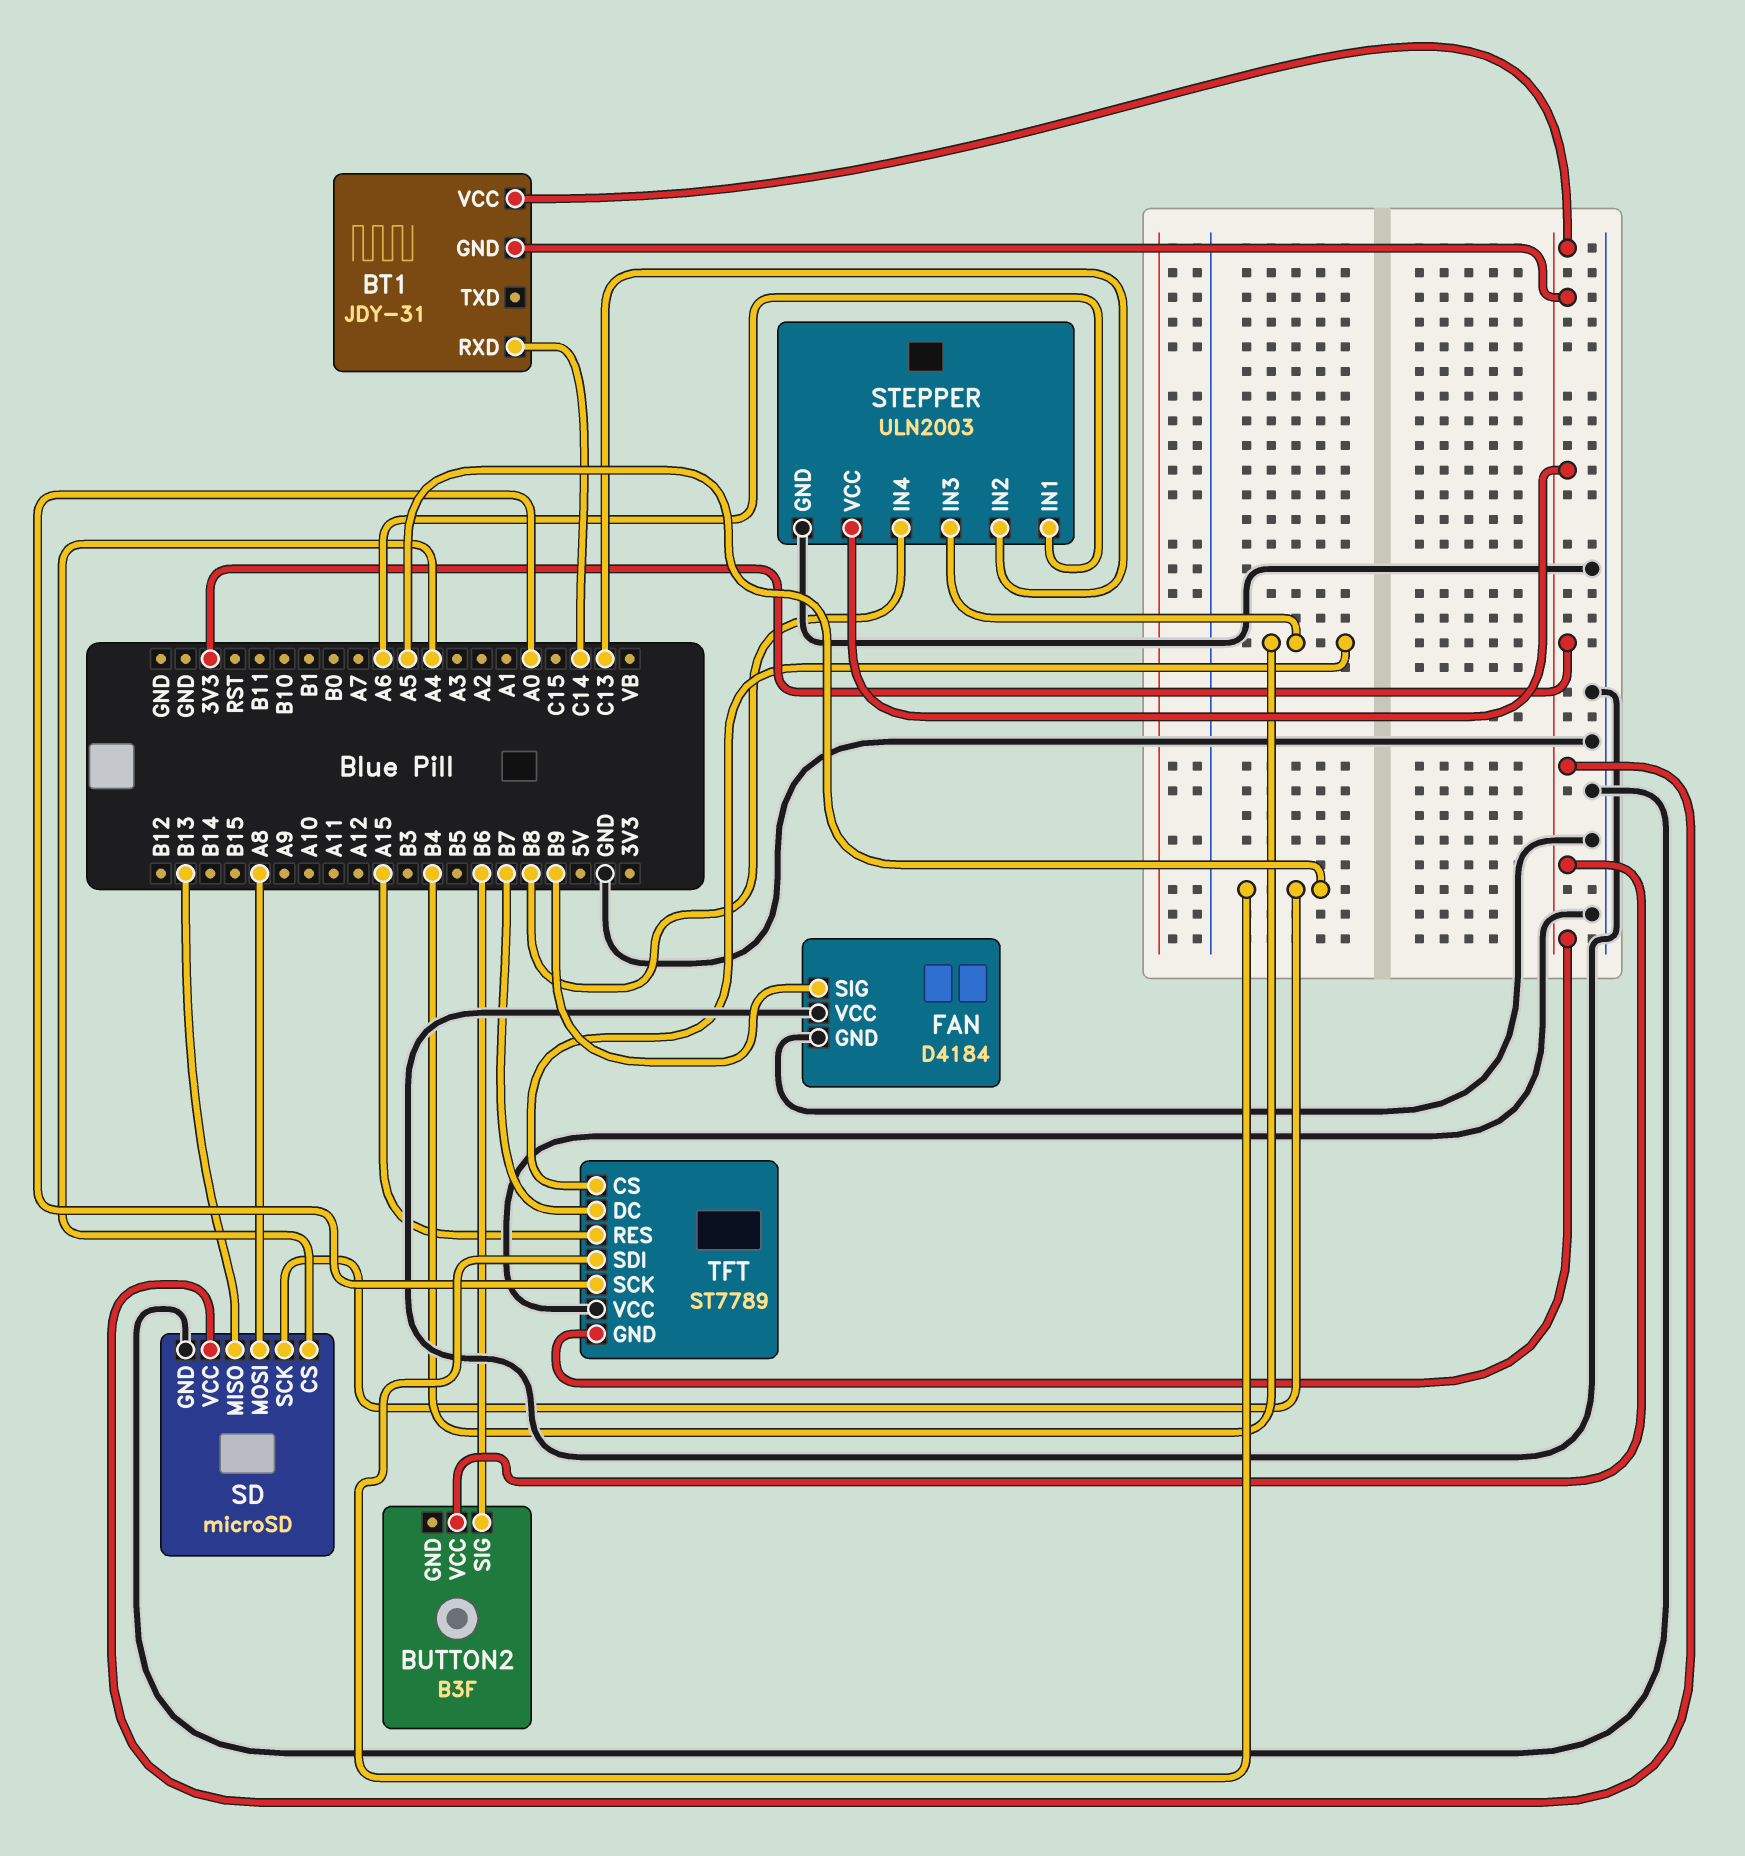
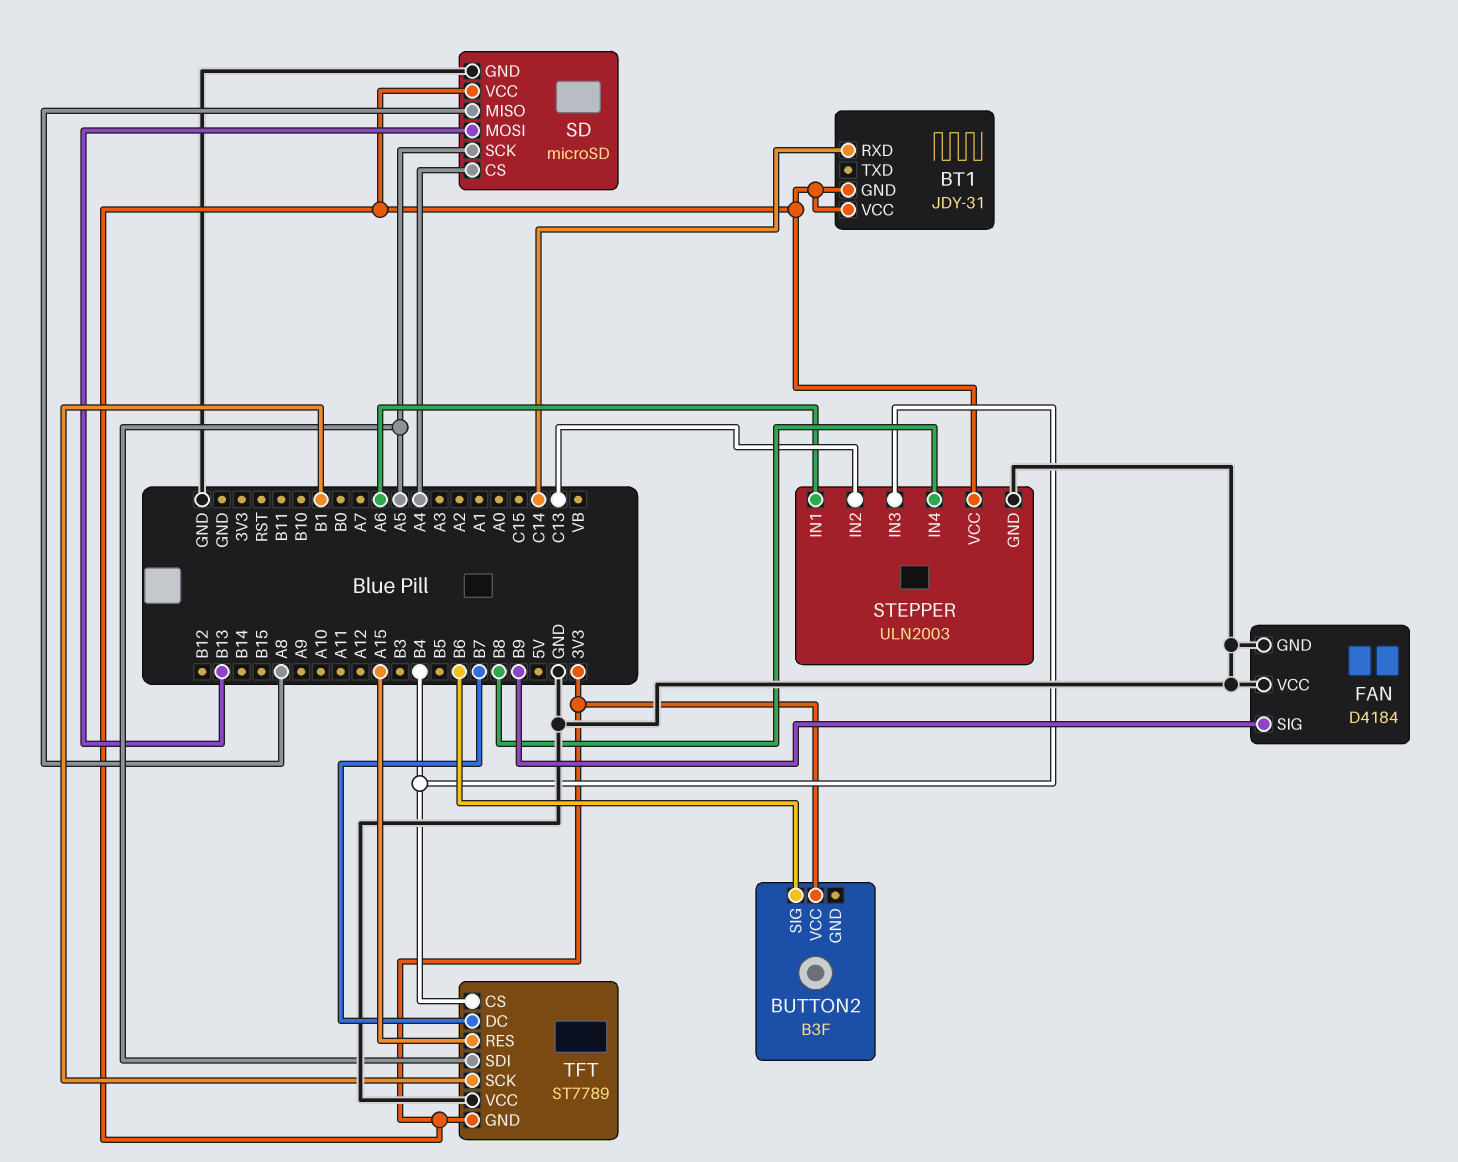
SD pin MISO: B13 -> A8
SD pin MOSI: A8 -> B13
TFT pin SCK: A0 -> B1

